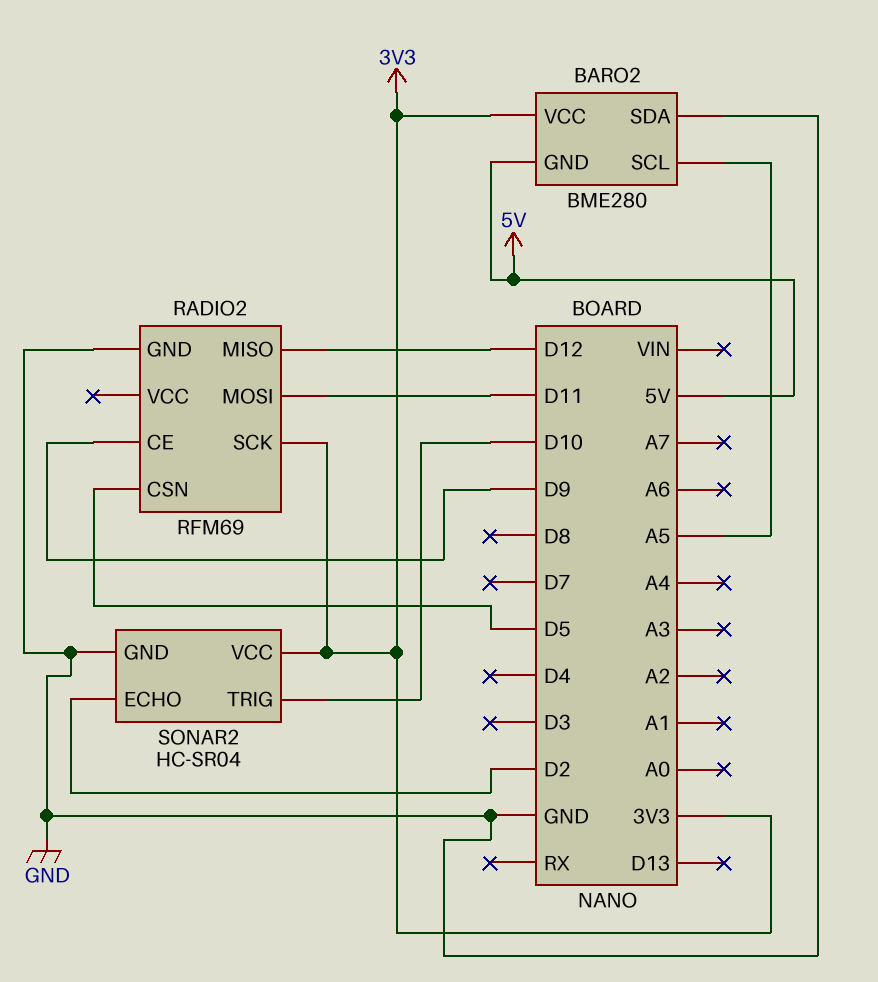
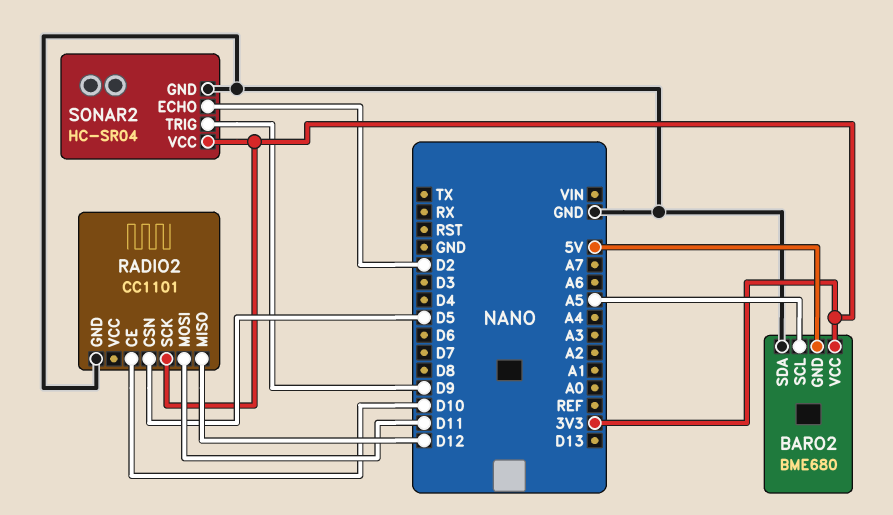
BARO2: BME280 -> BME680
RADIO2: RFM69 -> CC1101
RADIO2 pin CE: D9 -> D10
SONAR2 pin TRIG: D10 -> D9

